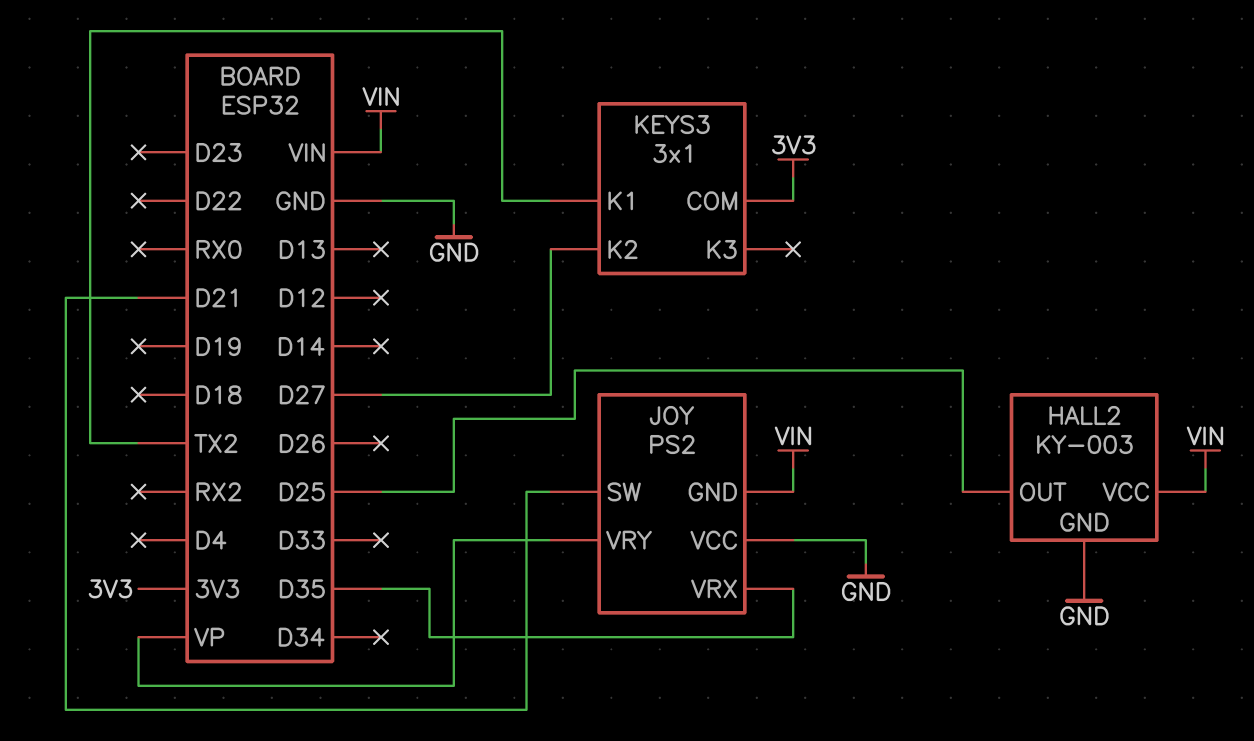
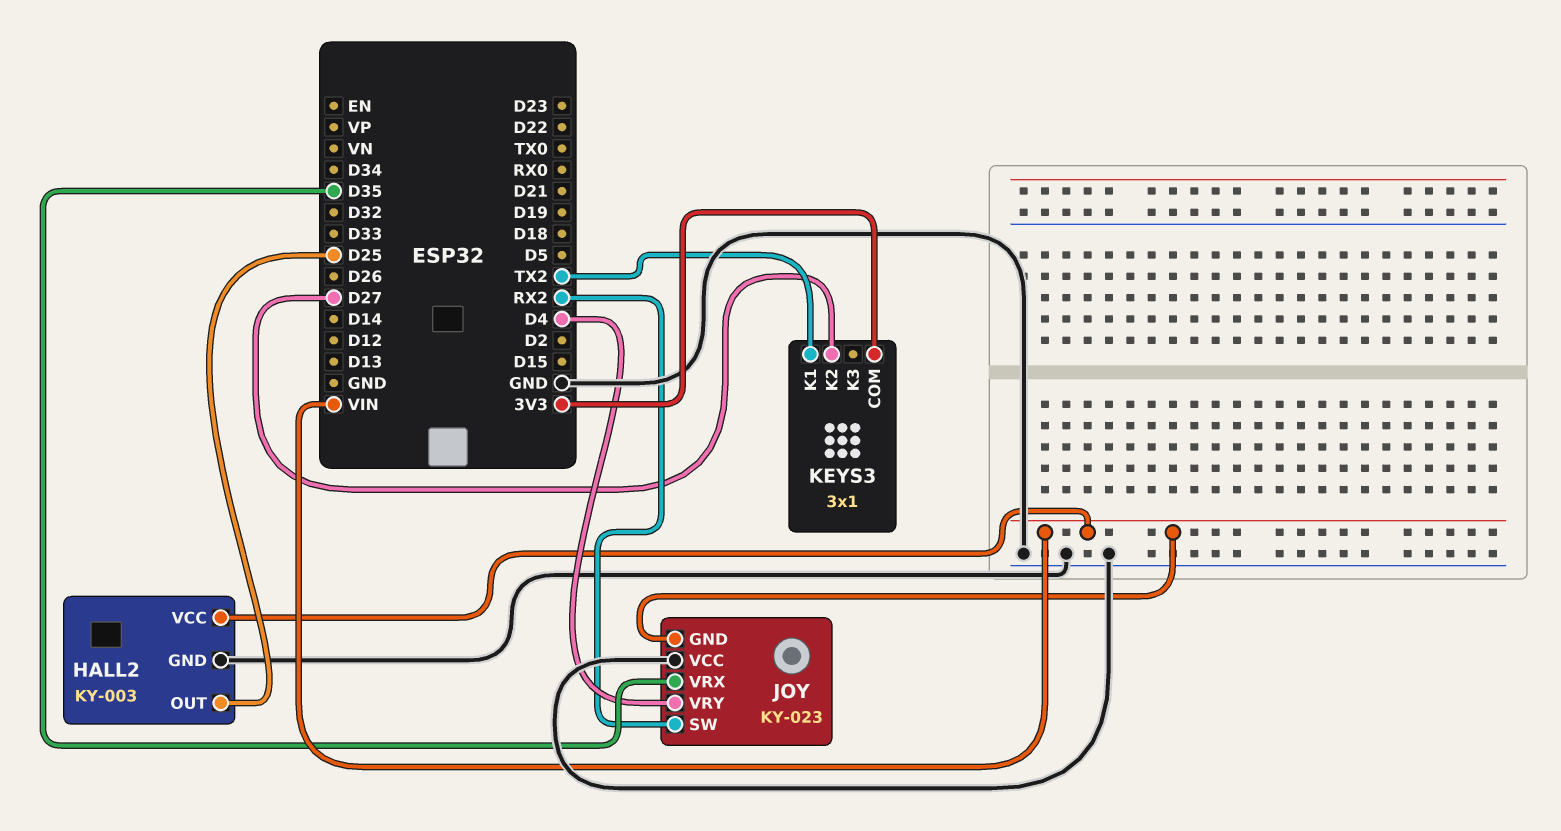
JOY: PS2 -> KY-023
JOY pin SW: D21 -> RX2
JOY pin VRY: VP -> D4

